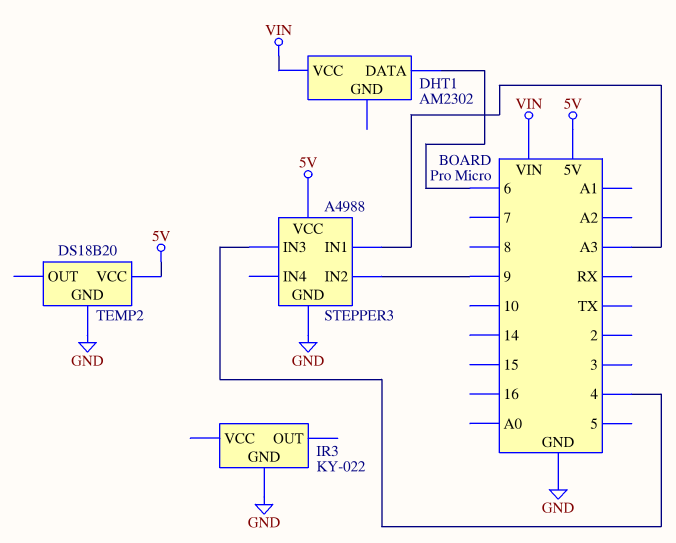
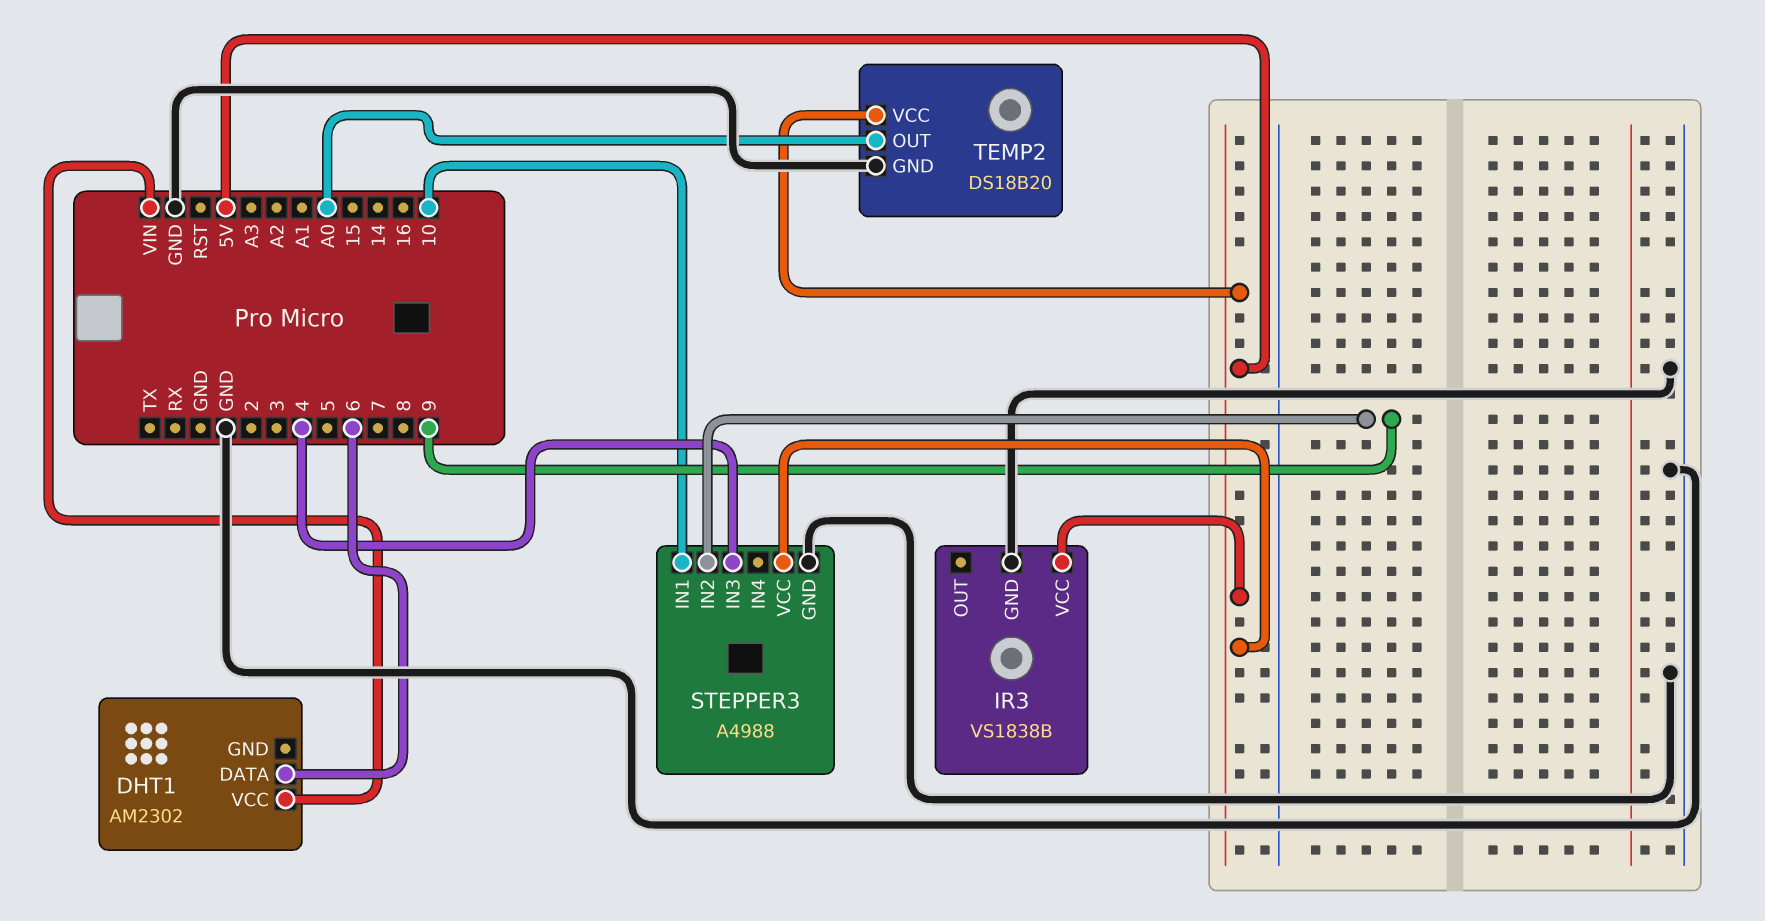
IR3: KY-022 -> VS1838B
IR3 pin VCC: none -> 5V
STEPPER3 pin IN1: A3 -> 10
TEMP2 pin OUT: none -> A0

